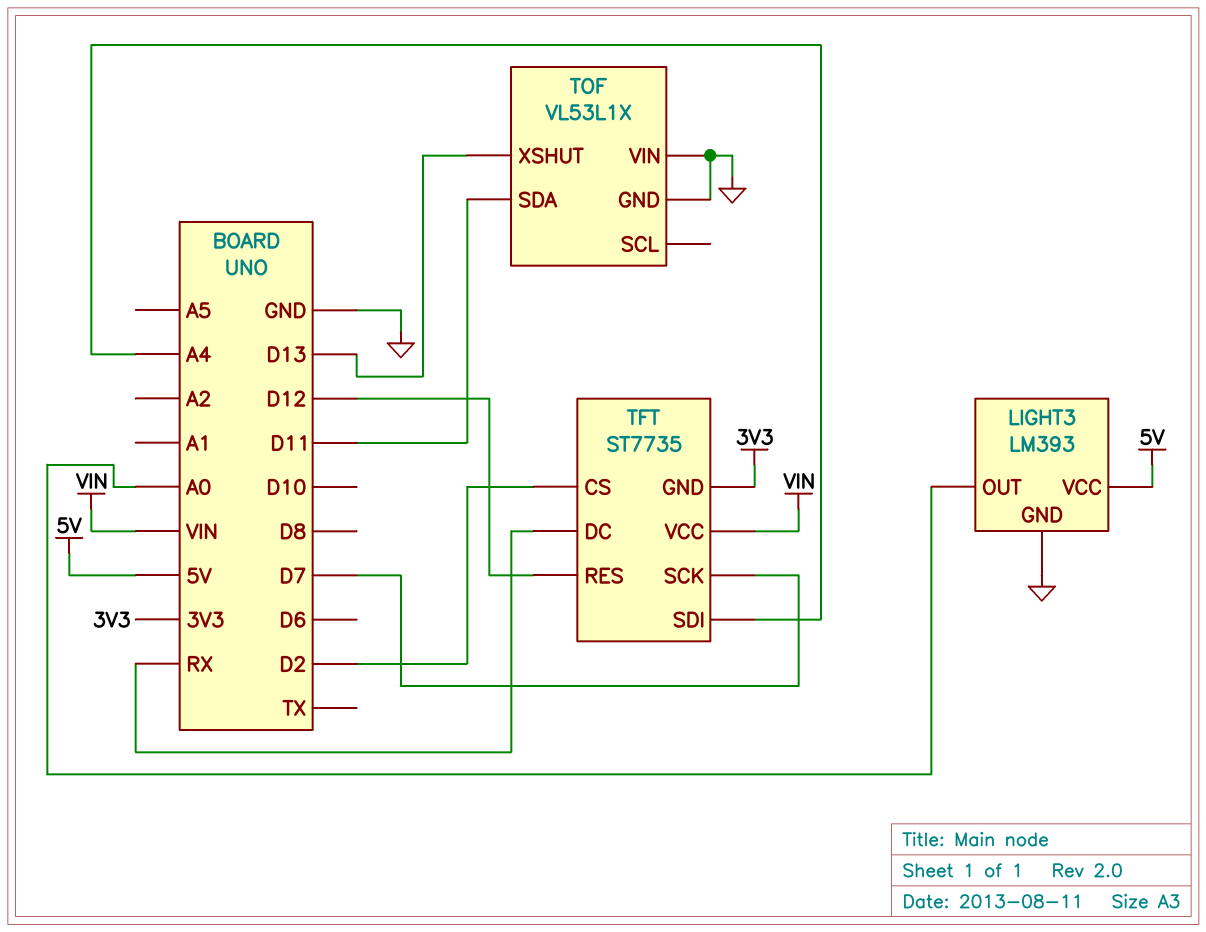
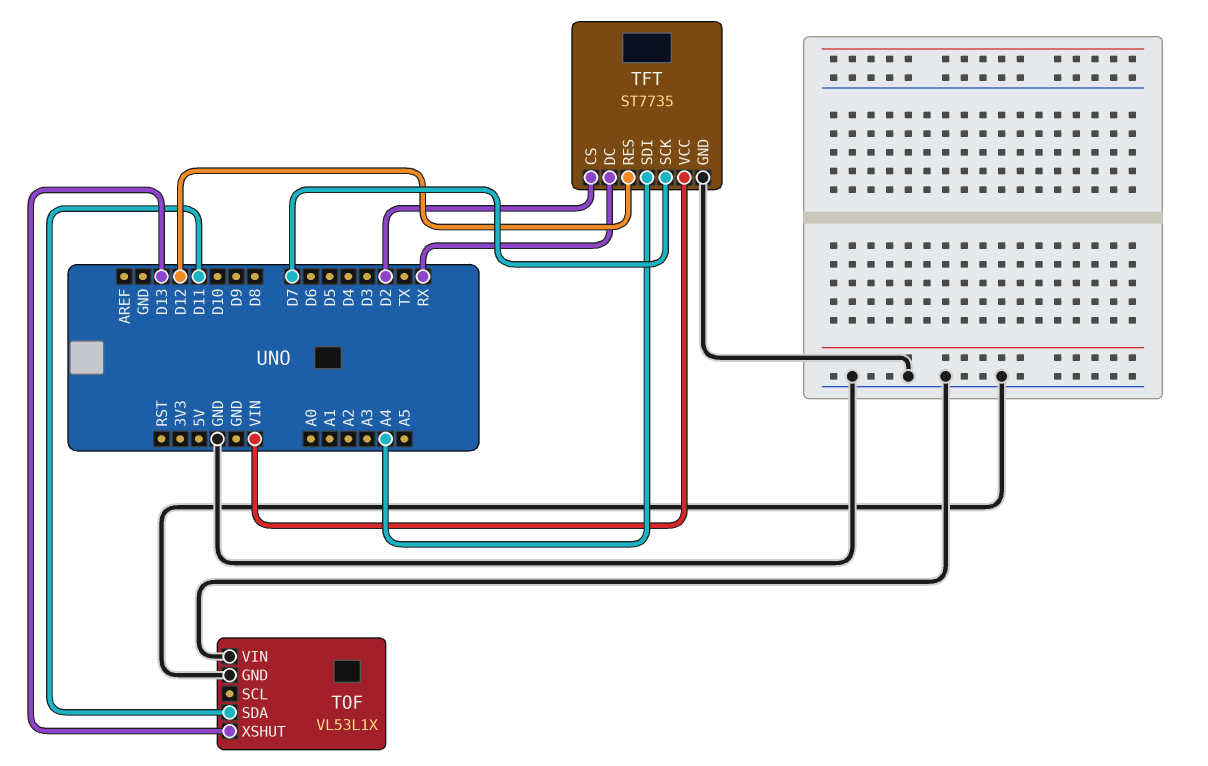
LIGHT3: LM393 -> none
LIGHT3 pin GND: GND -> none
LIGHT3 pin OUT: A0 -> none
LIGHT3 pin VCC: 5V -> none
TFT pin GND: 3V3 -> GND

